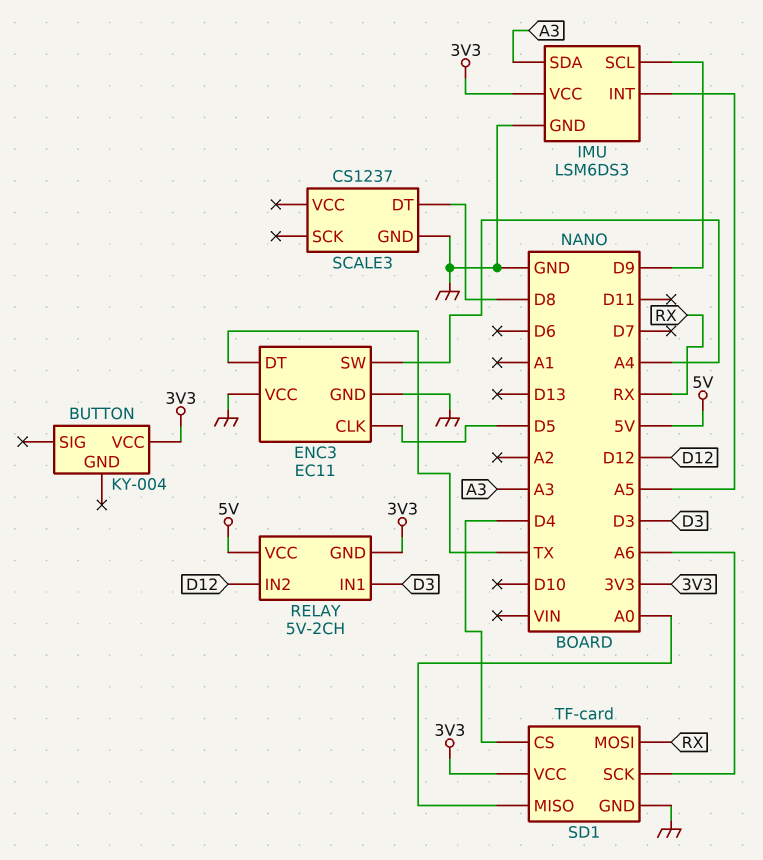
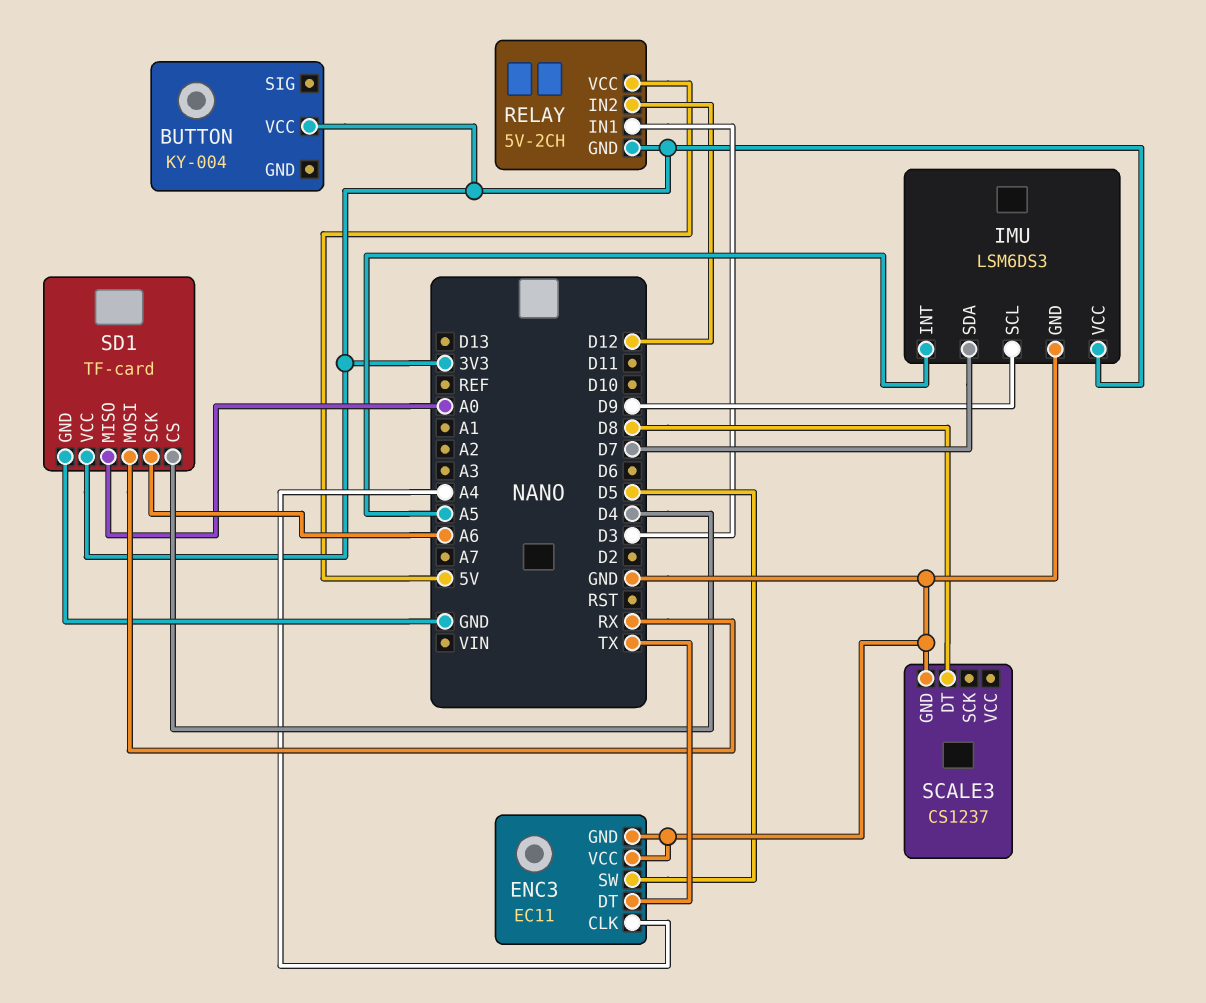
ENC3 pin CLK: D5 -> A4
ENC3 pin SW: A4 -> D5
IMU pin SDA: A3 -> D7

